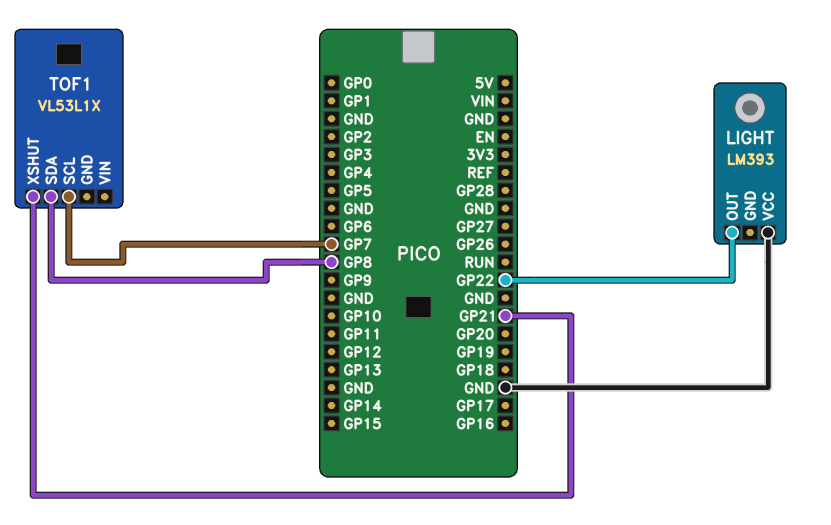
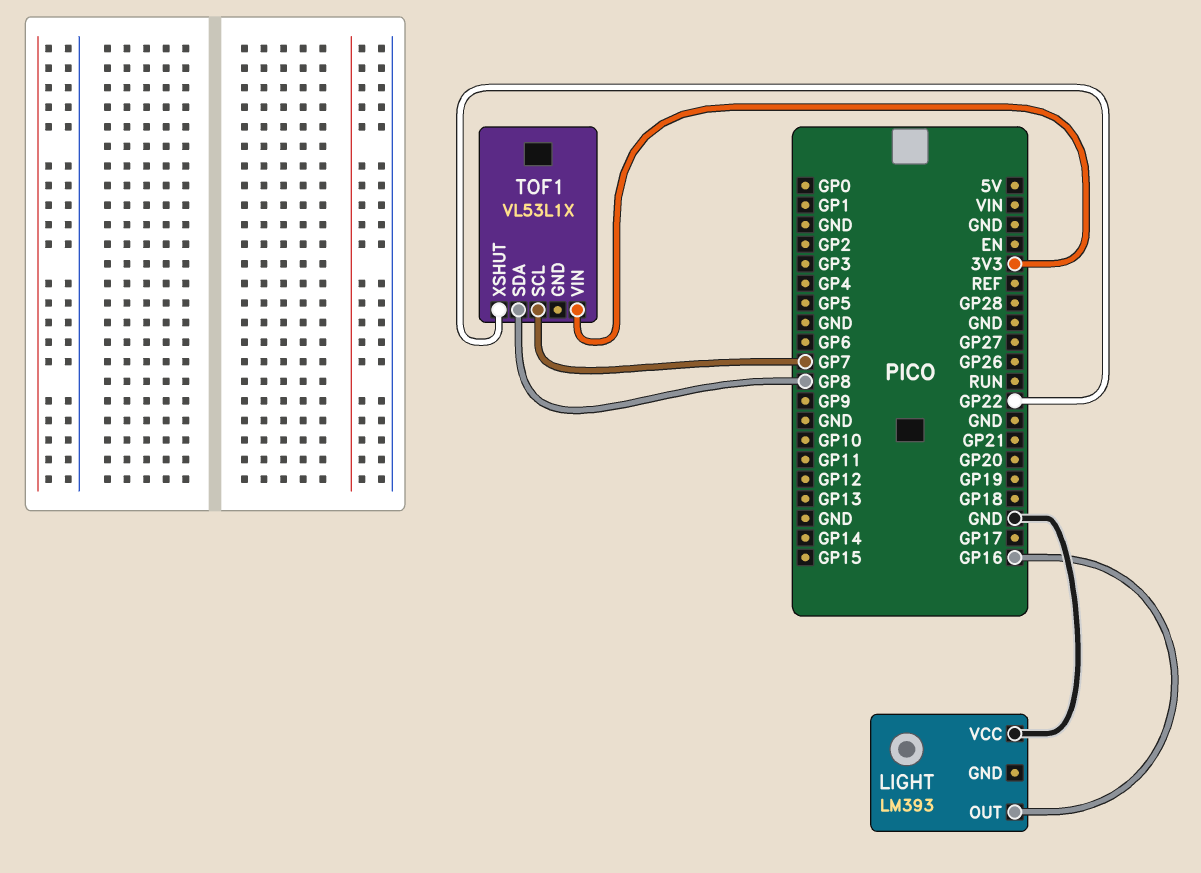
LIGHT pin OUT: GP22 -> GP16
TOF1 pin VIN: none -> 3V3
TOF1 pin XSHUT: GP21 -> GP22

